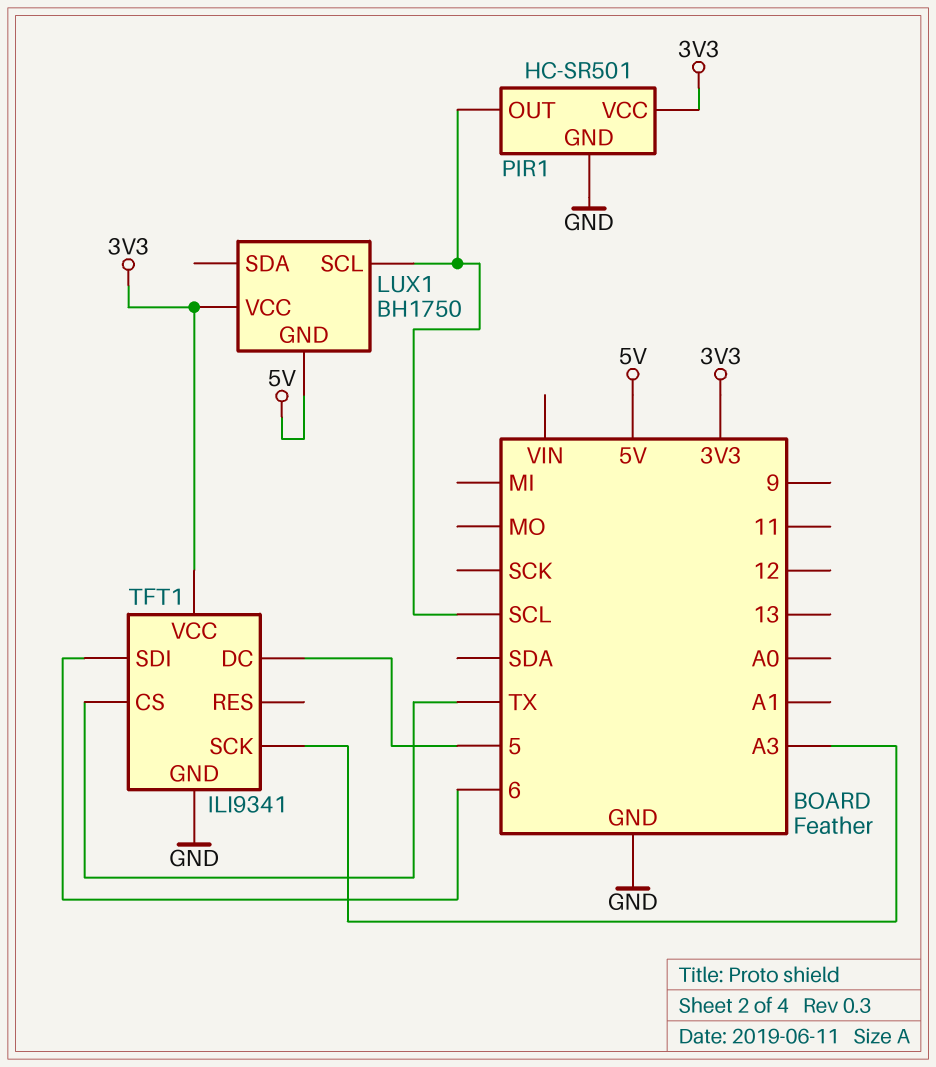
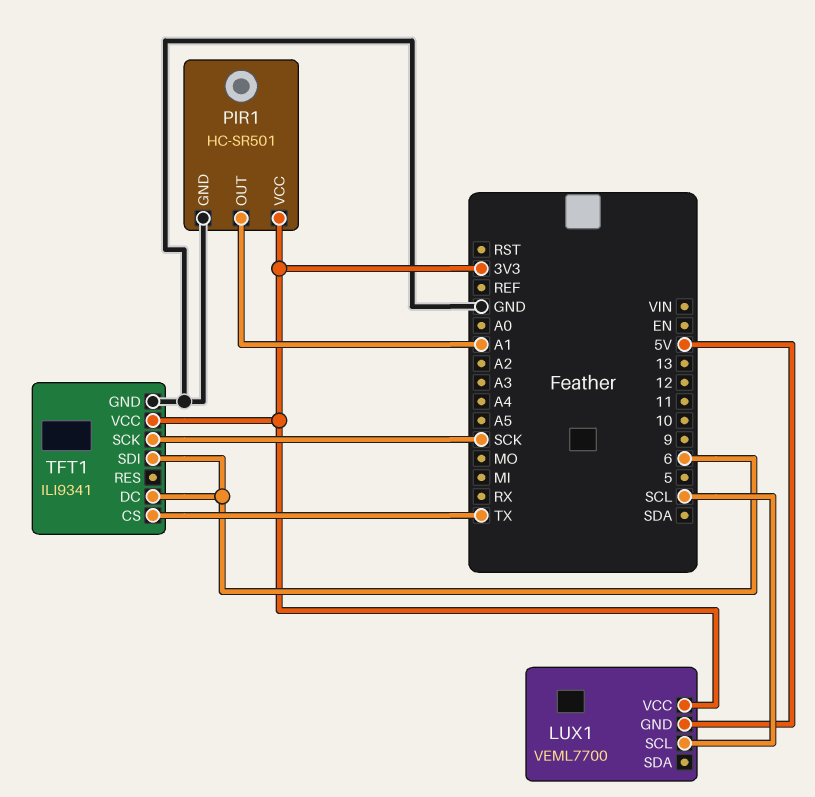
LUX1: BH1750 -> VEML7700
PIR1 pin OUT: SCL -> A1
TFT1 pin DC: 5 -> 6
TFT1 pin SCK: A3 -> SCK

